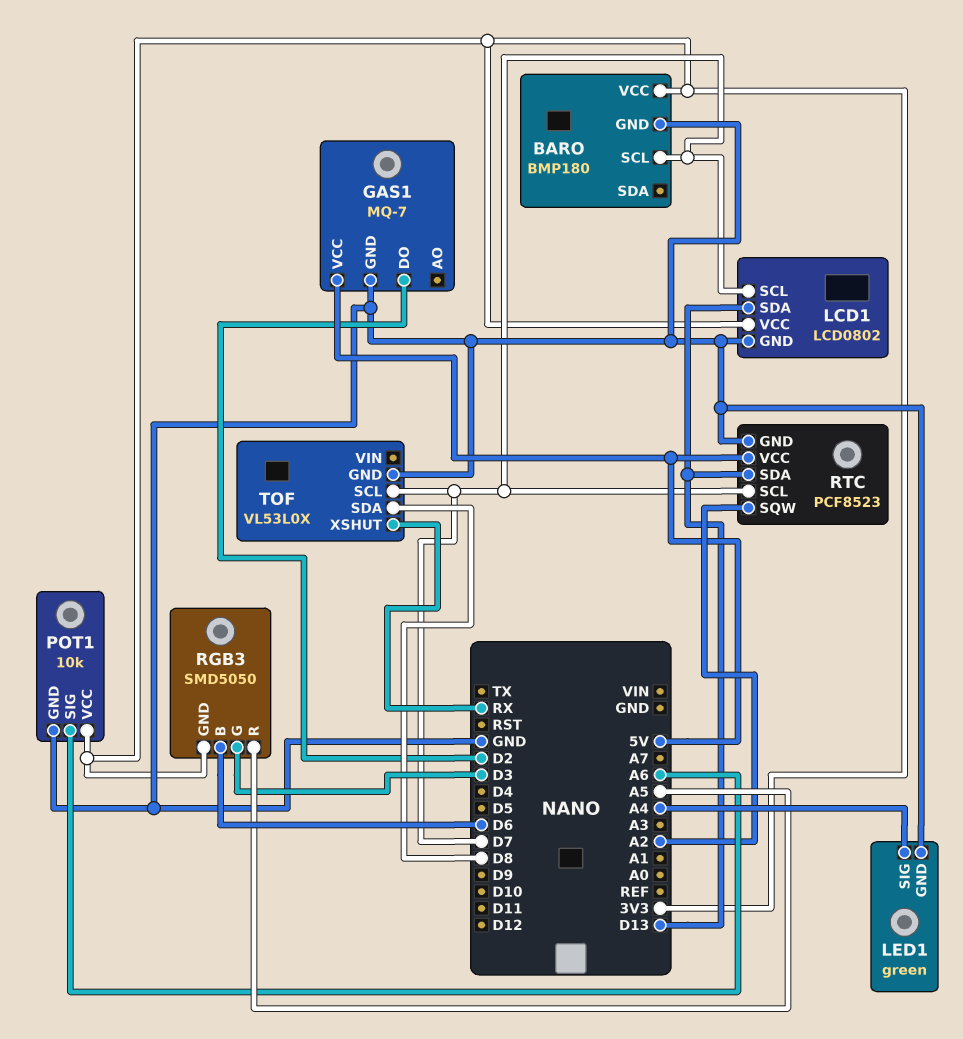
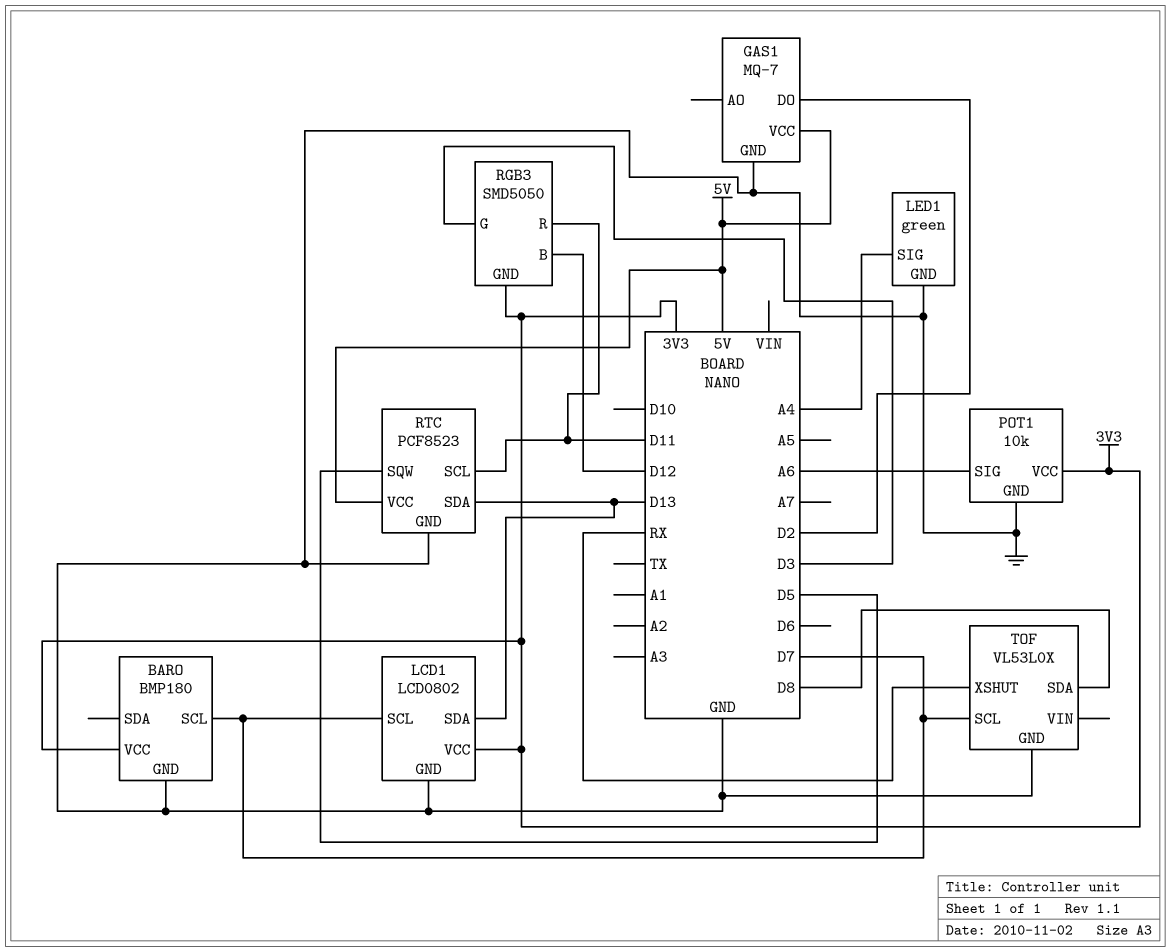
RGB3 pin B: D6 -> D12
RGB3 pin R: A5 -> D11
RTC pin SCL: D7 -> D11
RTC pin SQW: A2 -> D5

